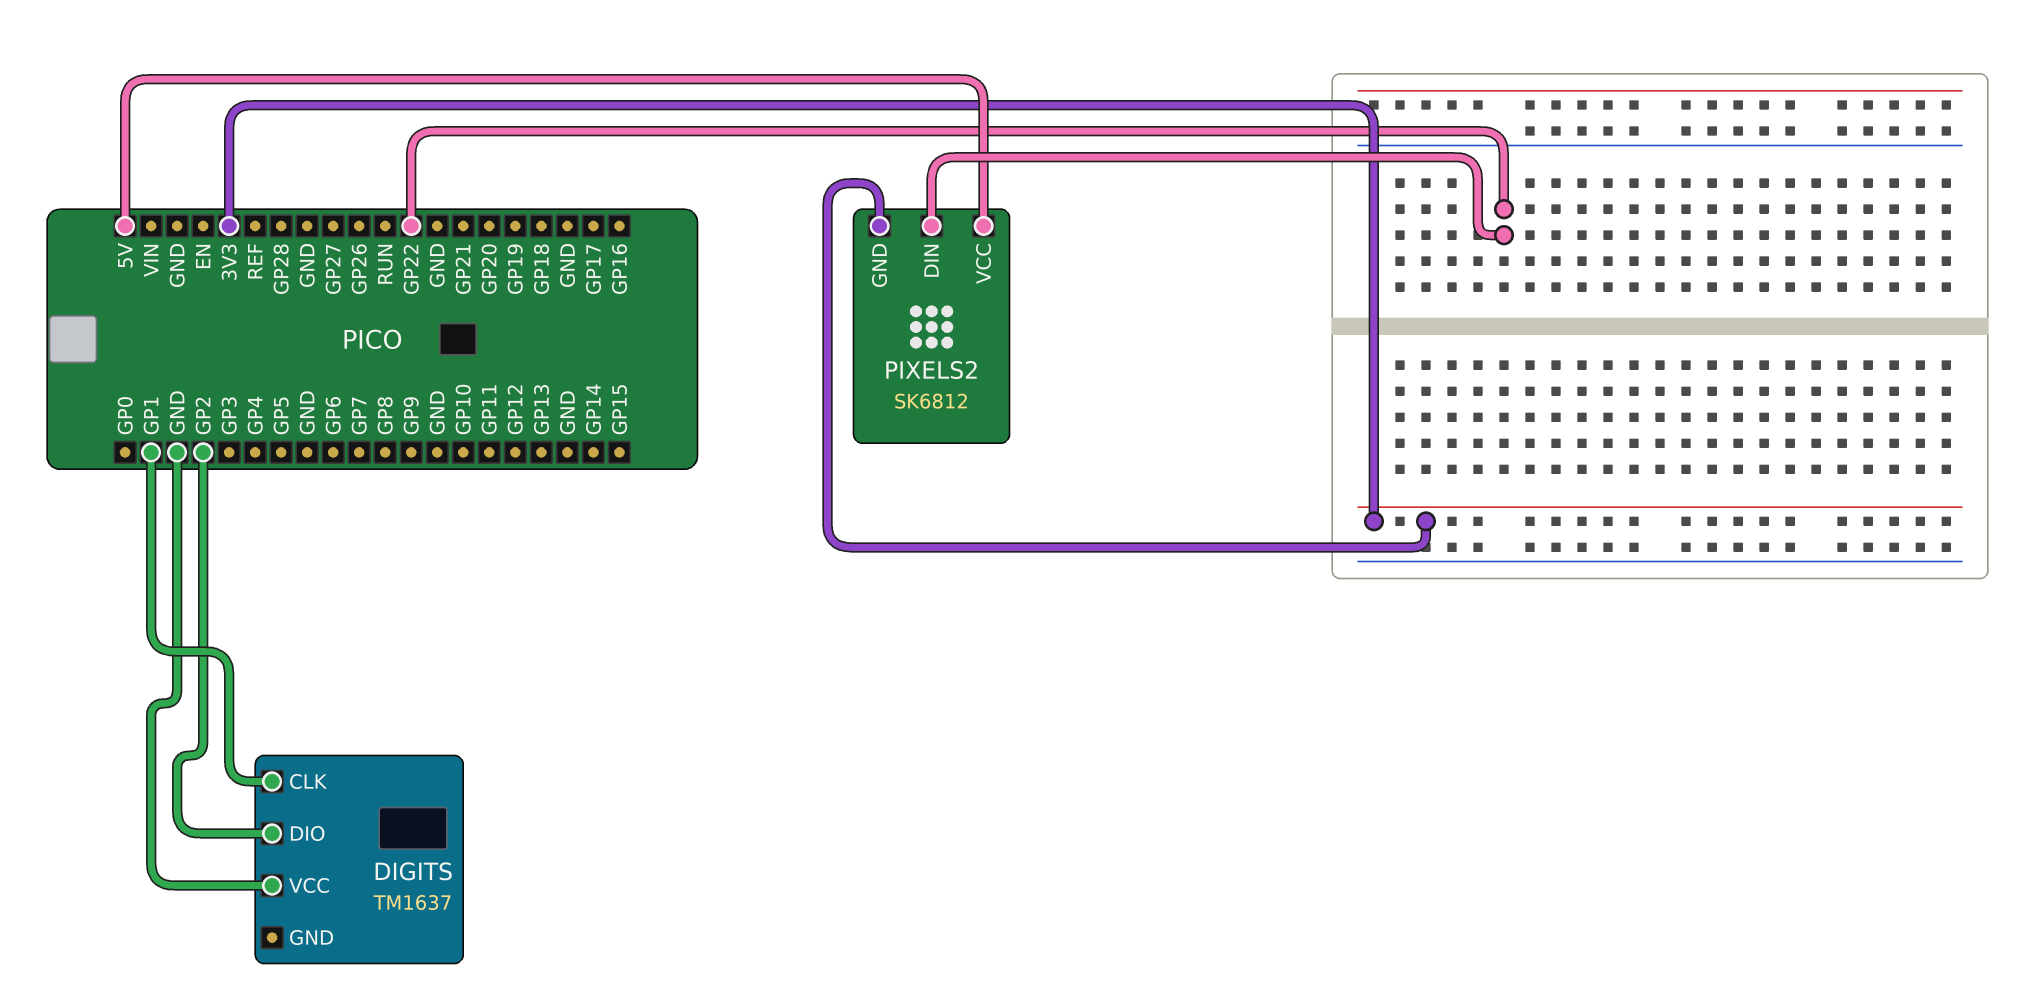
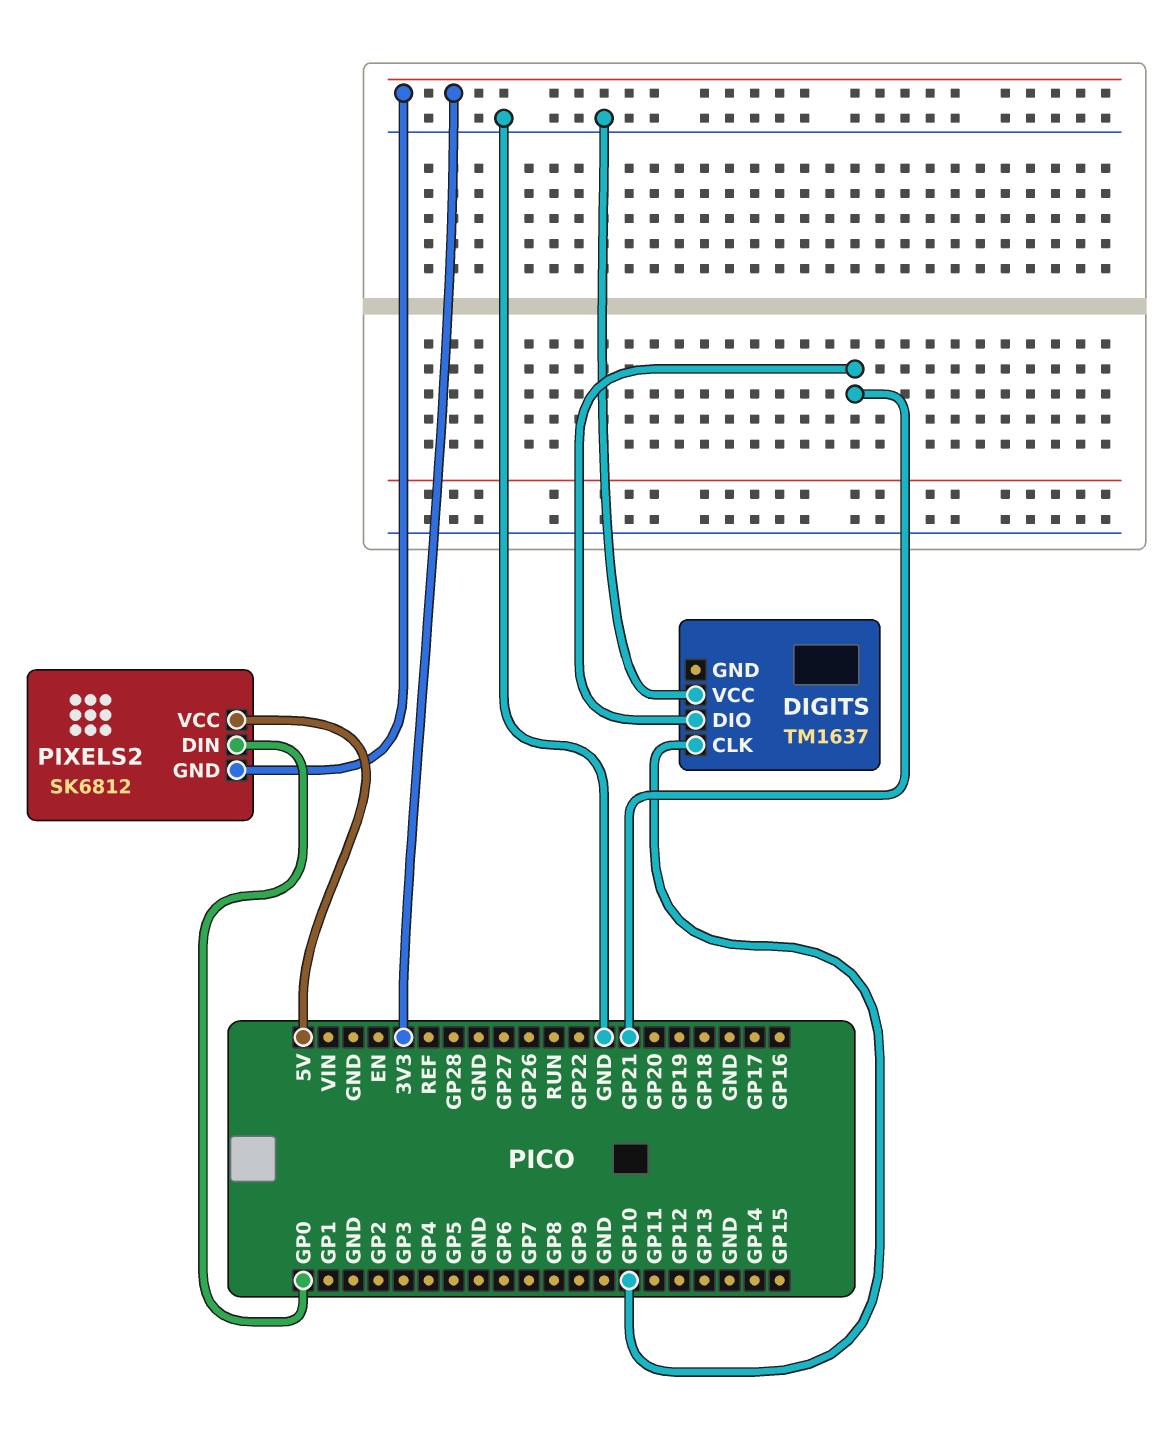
DIGITS pin CLK: GP1 -> GP10
DIGITS pin DIO: GP2 -> GP21
PIXELS2 pin DIN: GP22 -> GP0

